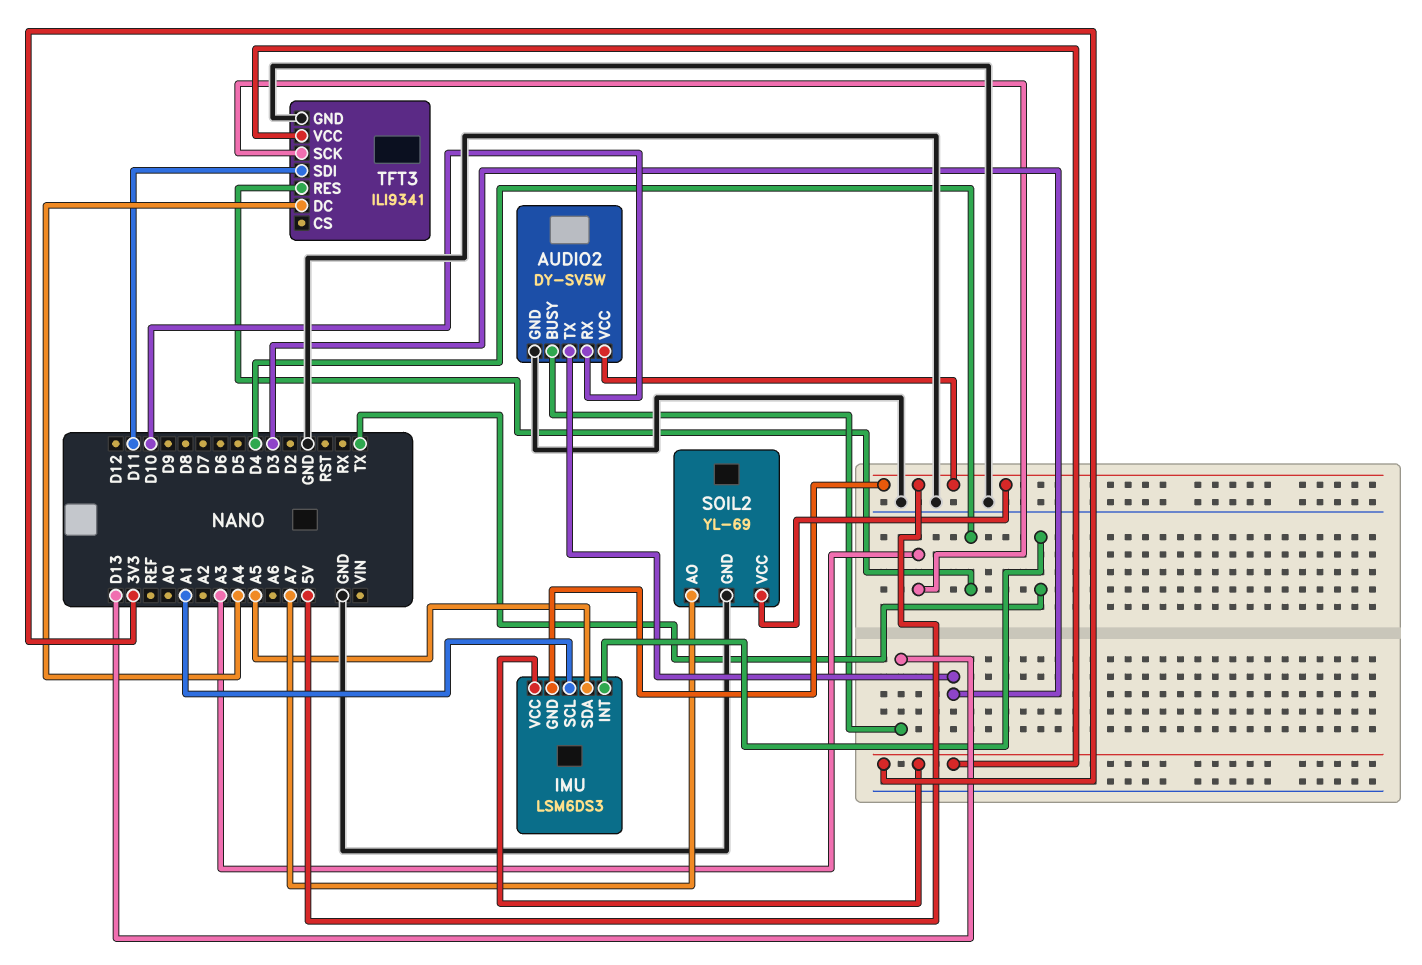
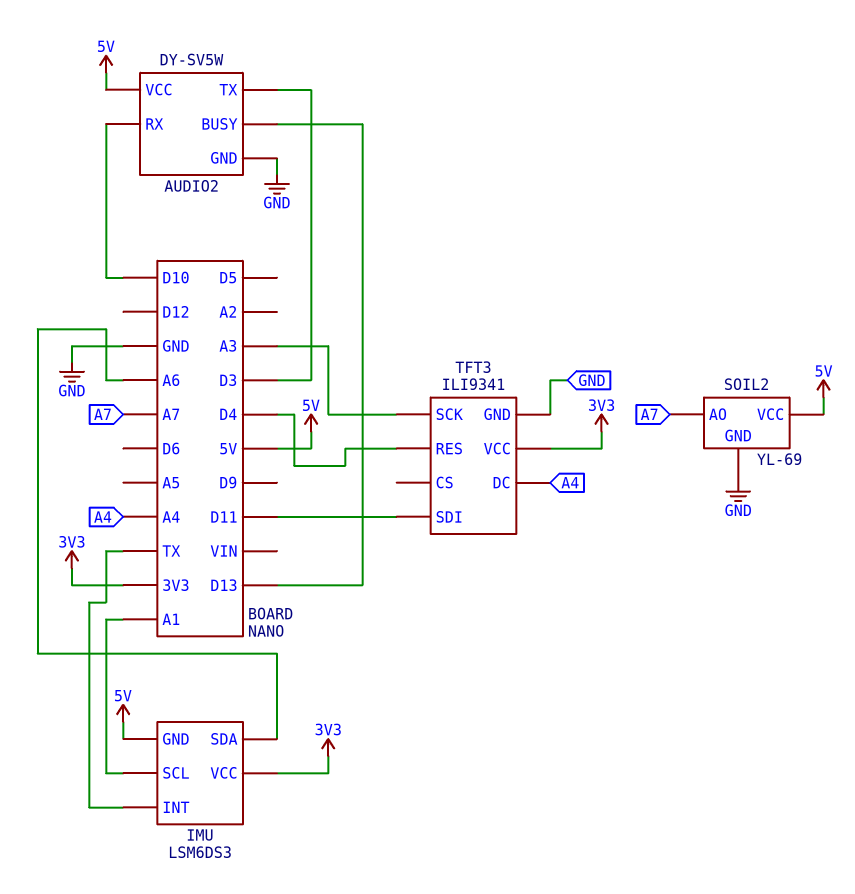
IMU pin SDA: A5 -> A6

